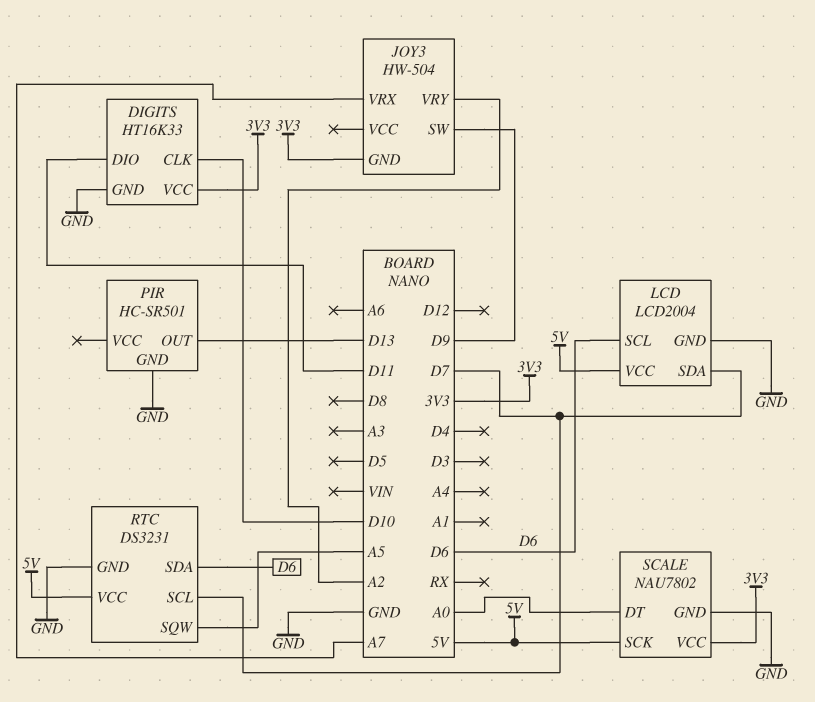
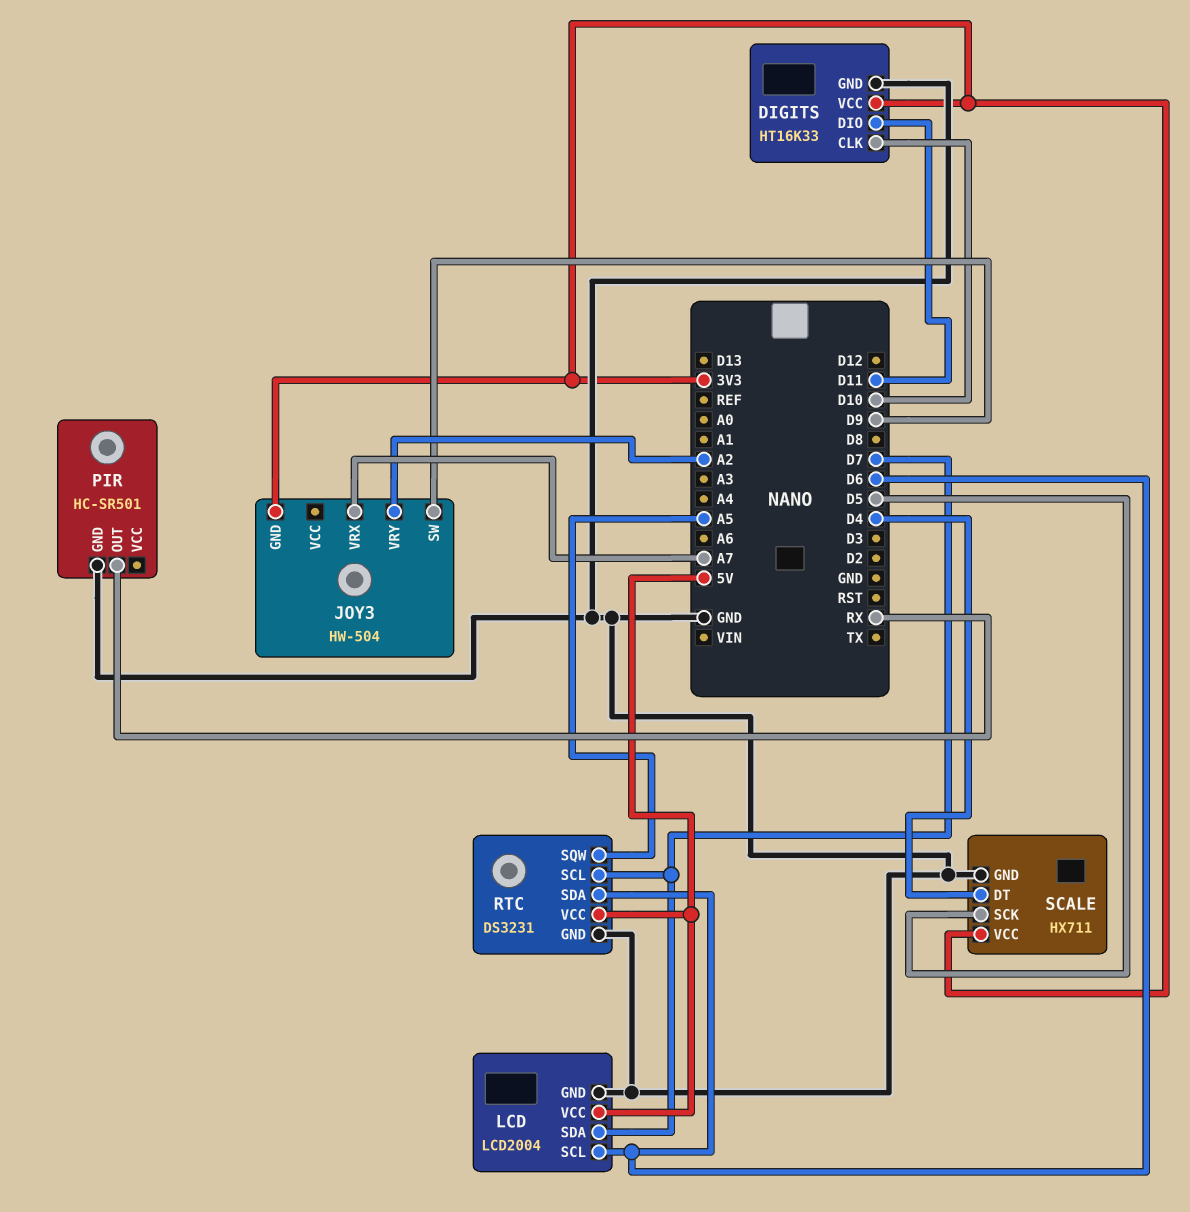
PIR pin OUT: D13 -> RX
SCALE: NAU7802 -> HX711
SCALE pin DT: A0 -> D4
SCALE pin SCK: 5V -> D5

